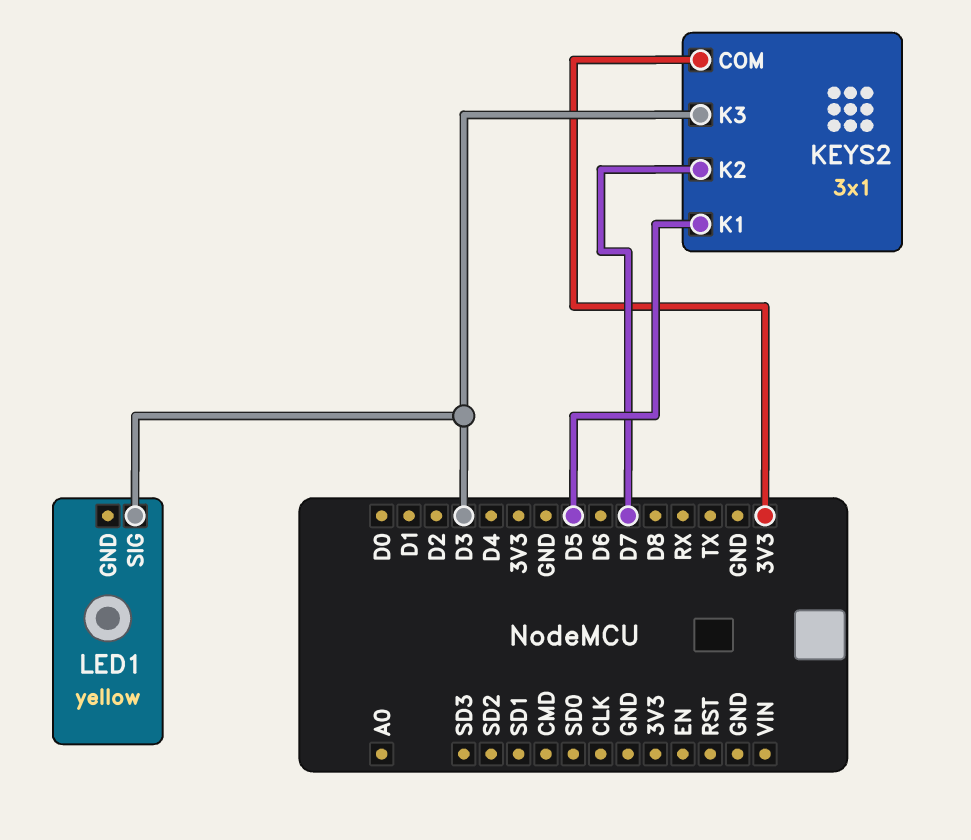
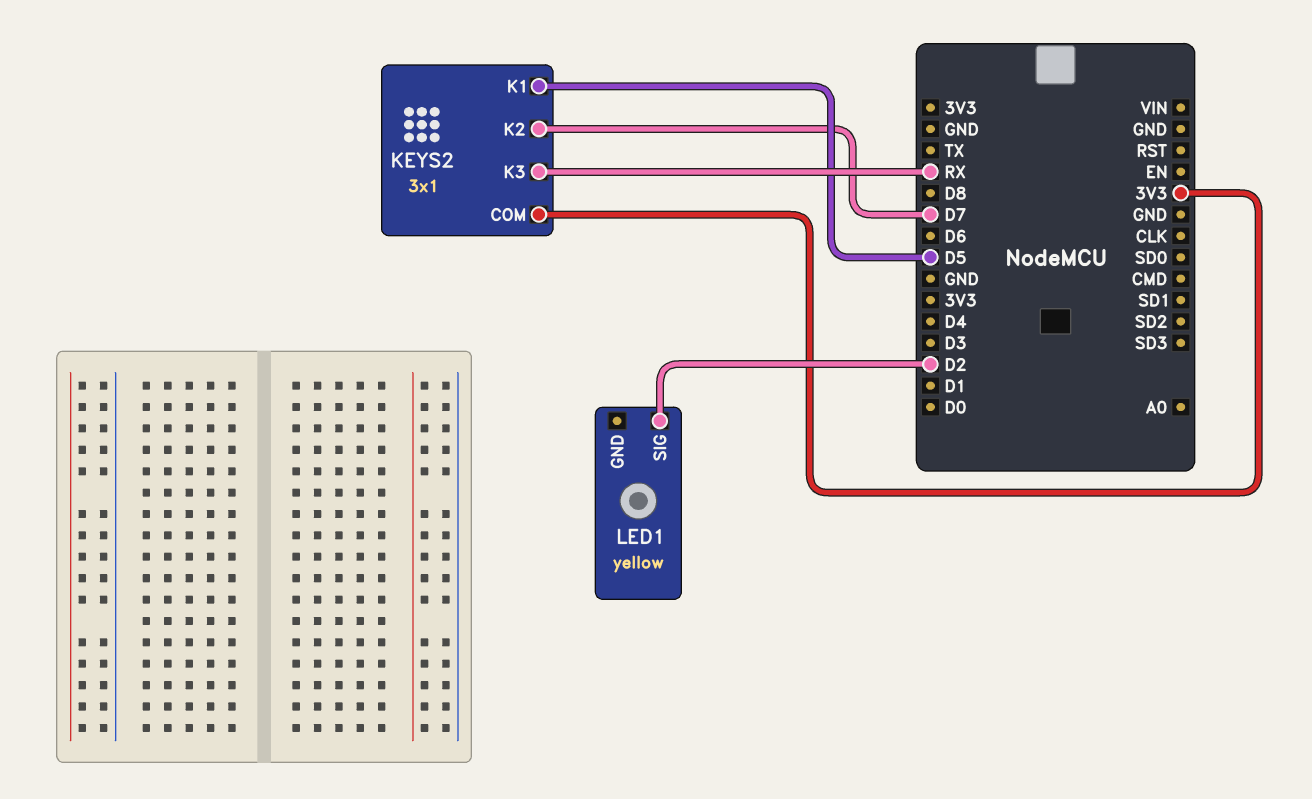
KEYS2 pin K3: D3 -> RX
LED1 pin SIG: D3 -> D2

